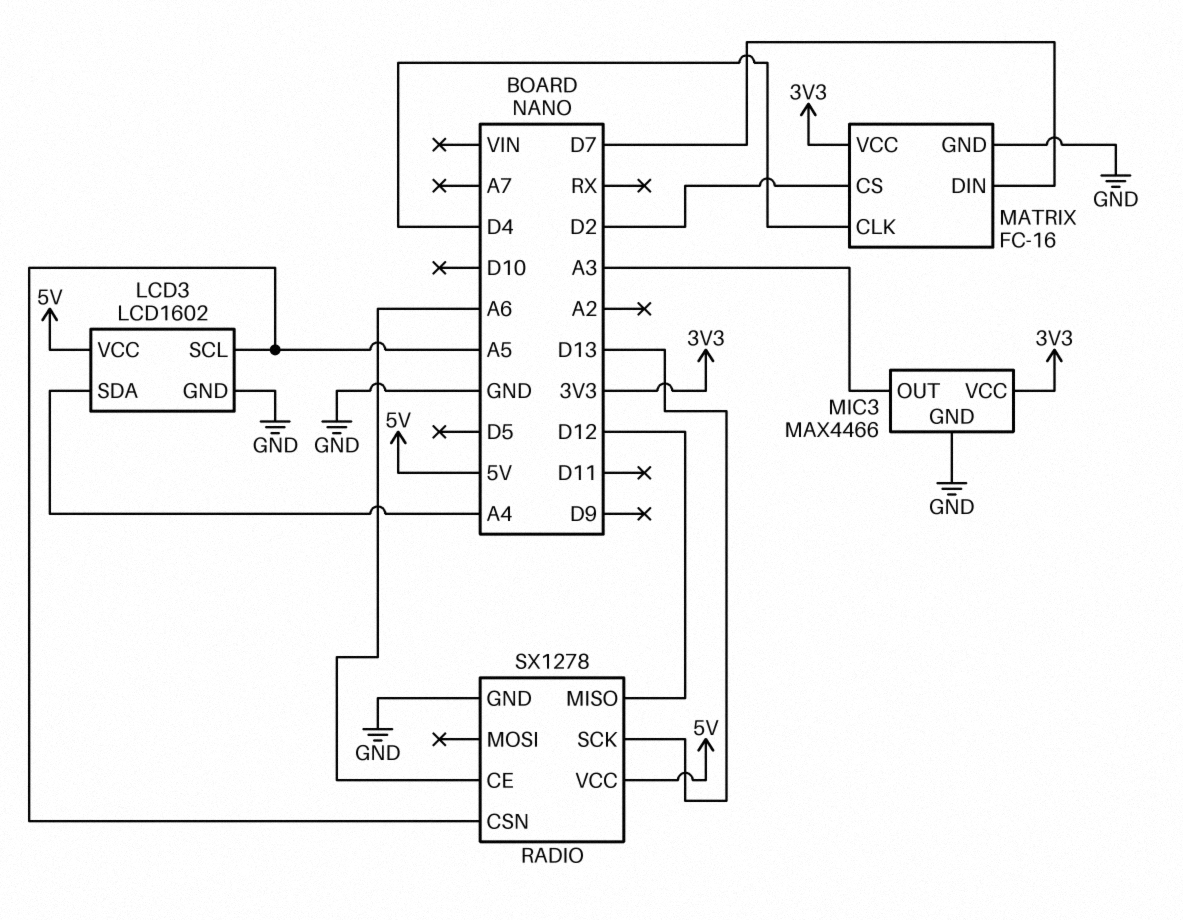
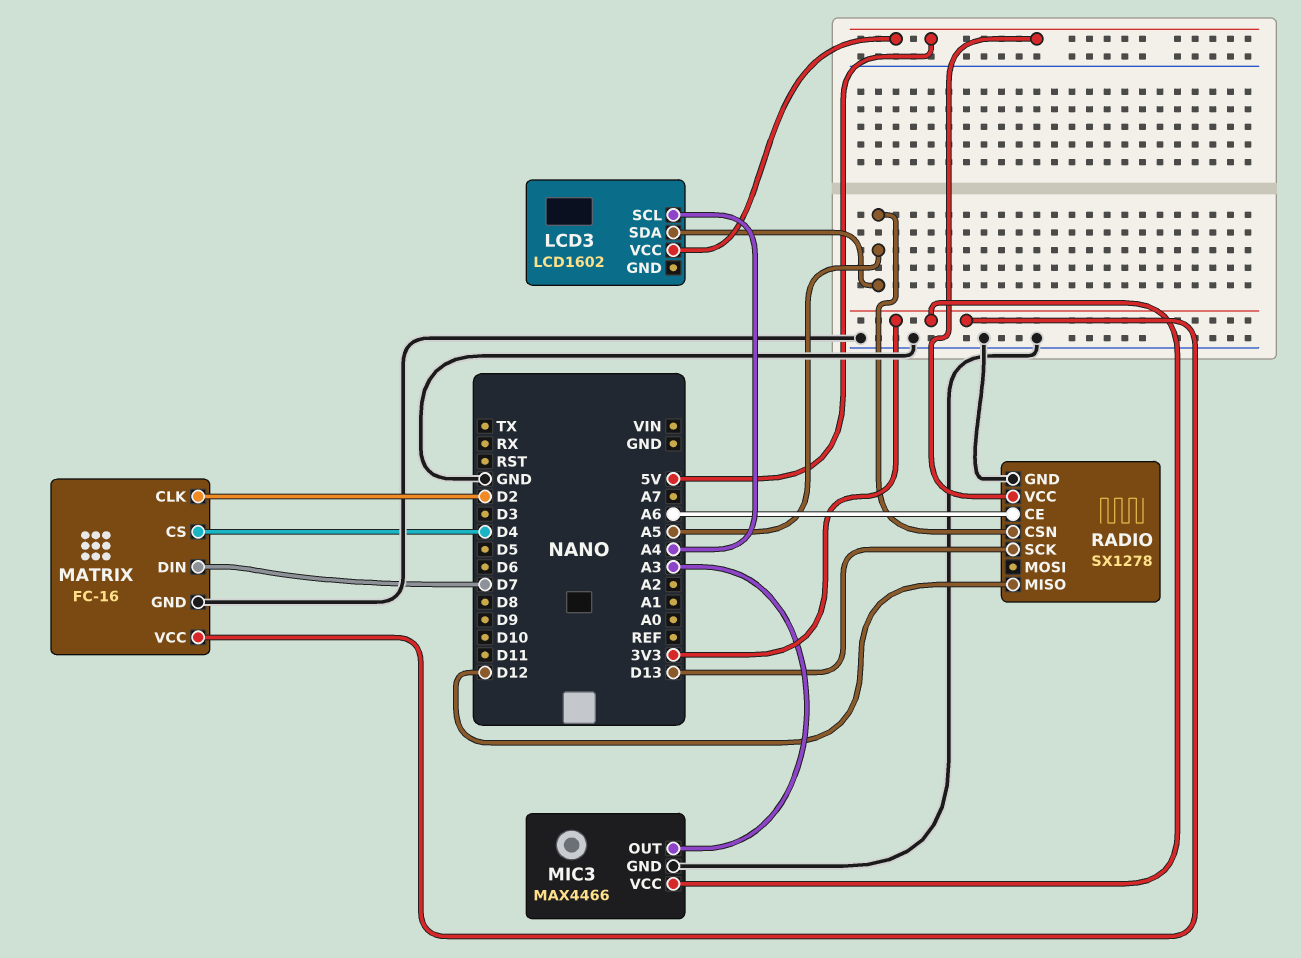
LCD3 pin GND: GND -> none
LCD3 pin SCL: A5 -> A4
LCD3 pin SDA: A4 -> A5
MATRIX pin CLK: D4 -> D2
MATRIX pin CS: D2 -> D4

